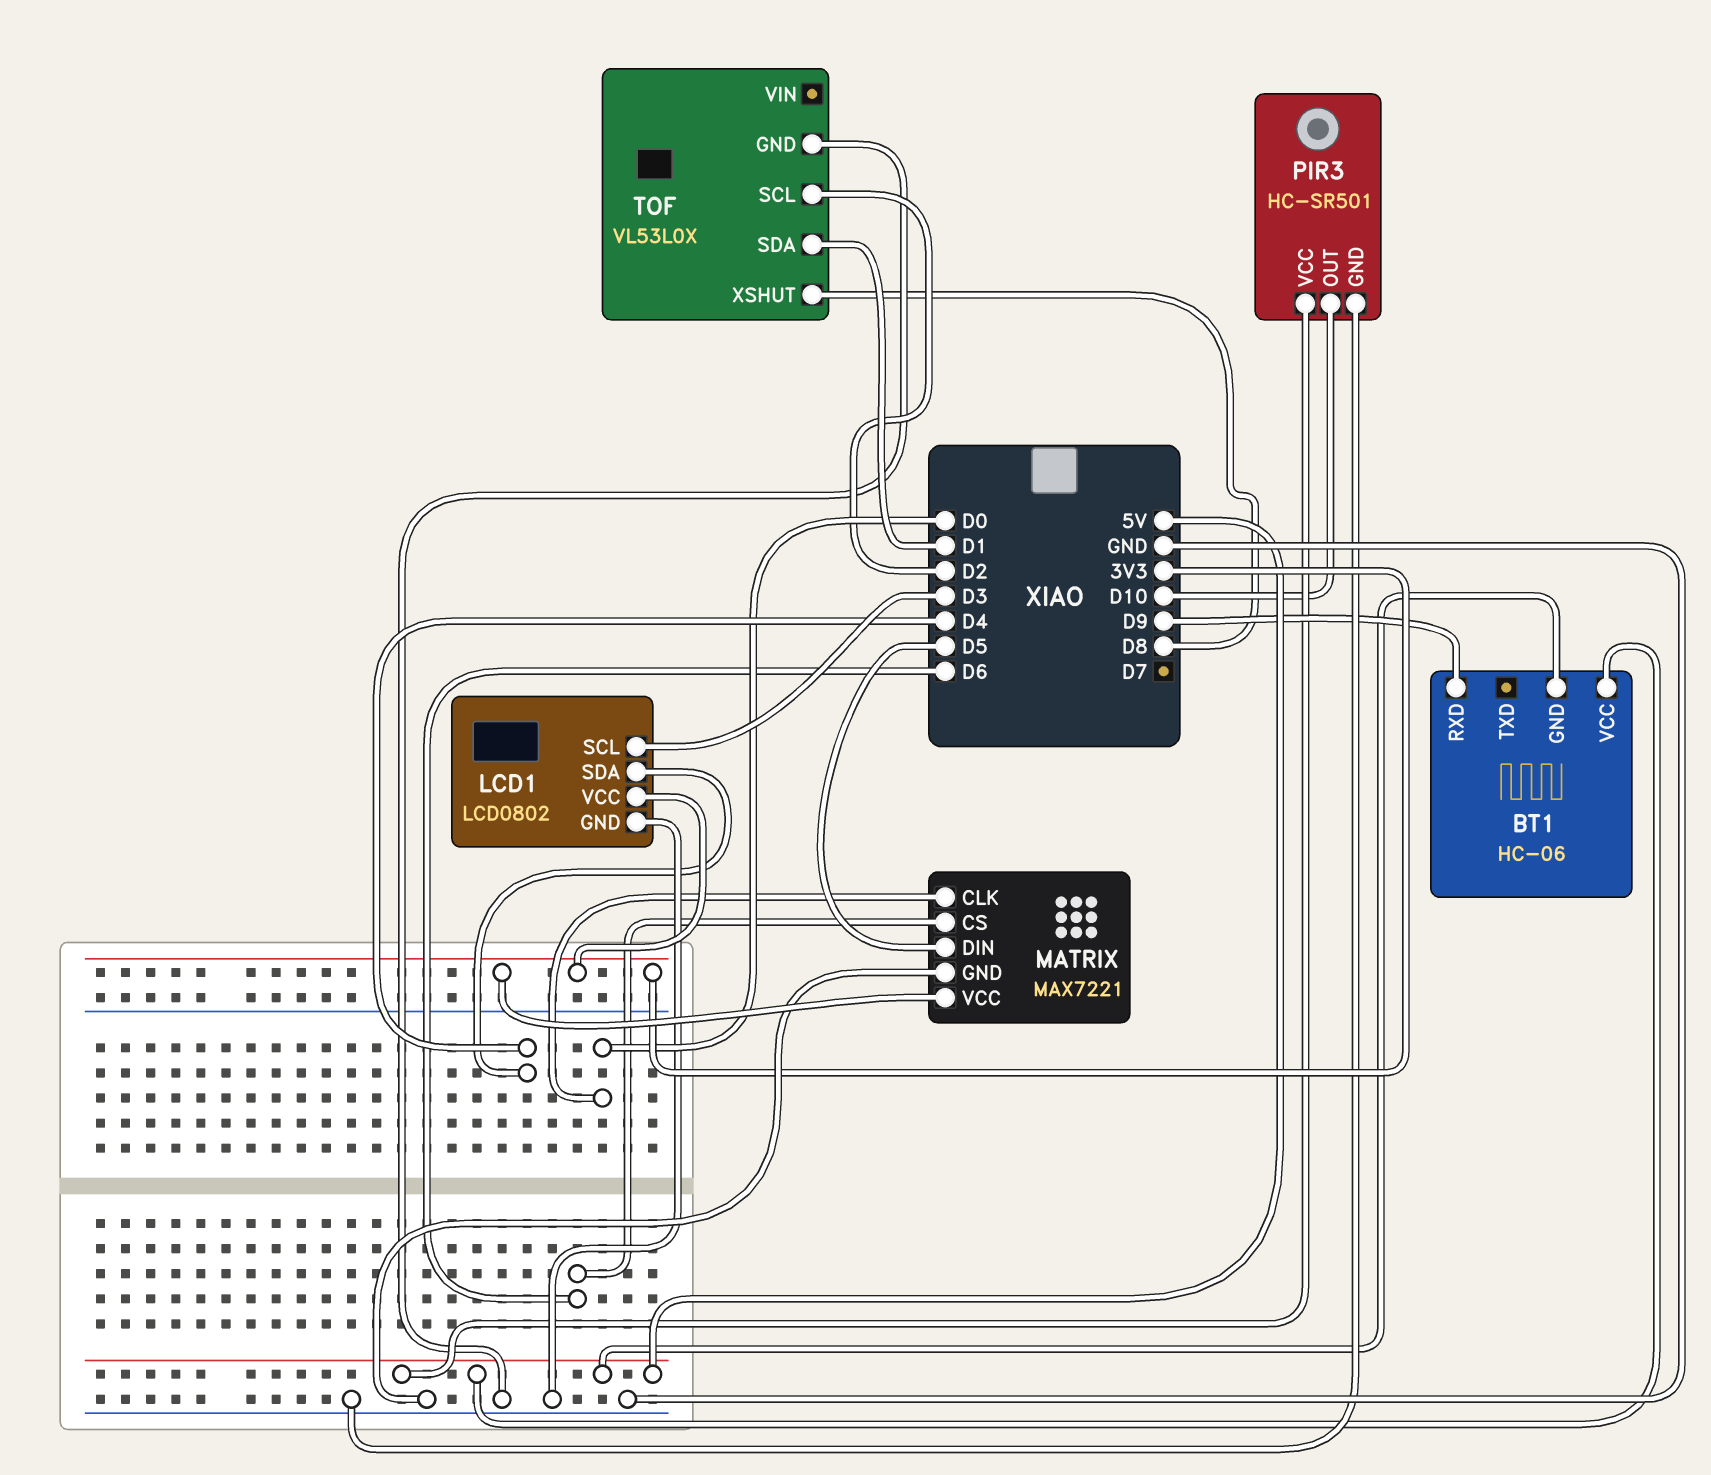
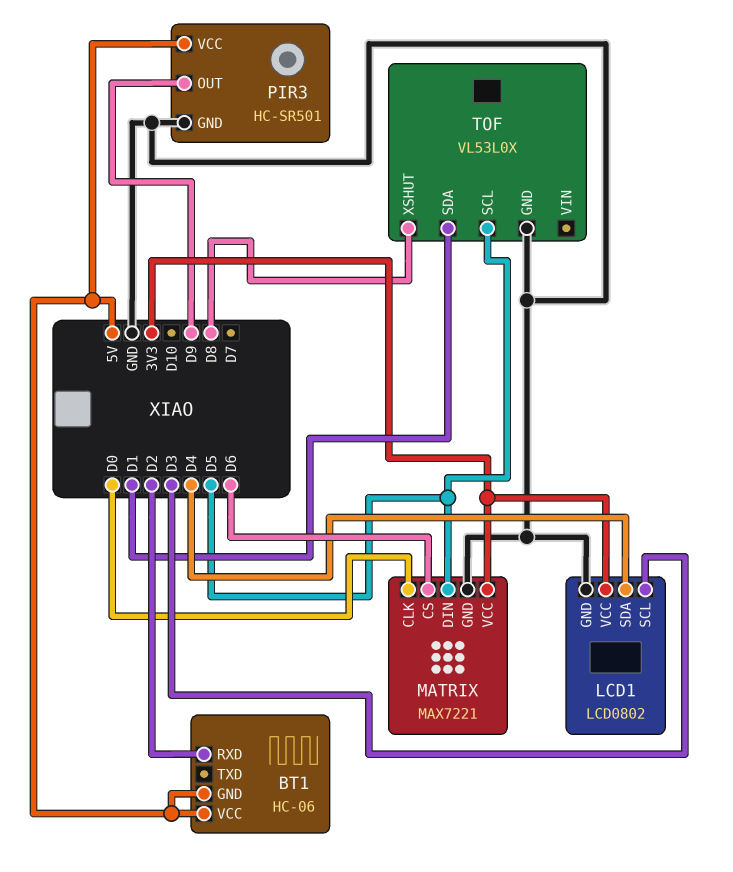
BT1 pin RXD: D9 -> D2
PIR3 pin OUT: D10 -> D9
TOF pin SCL: D2 -> D5

